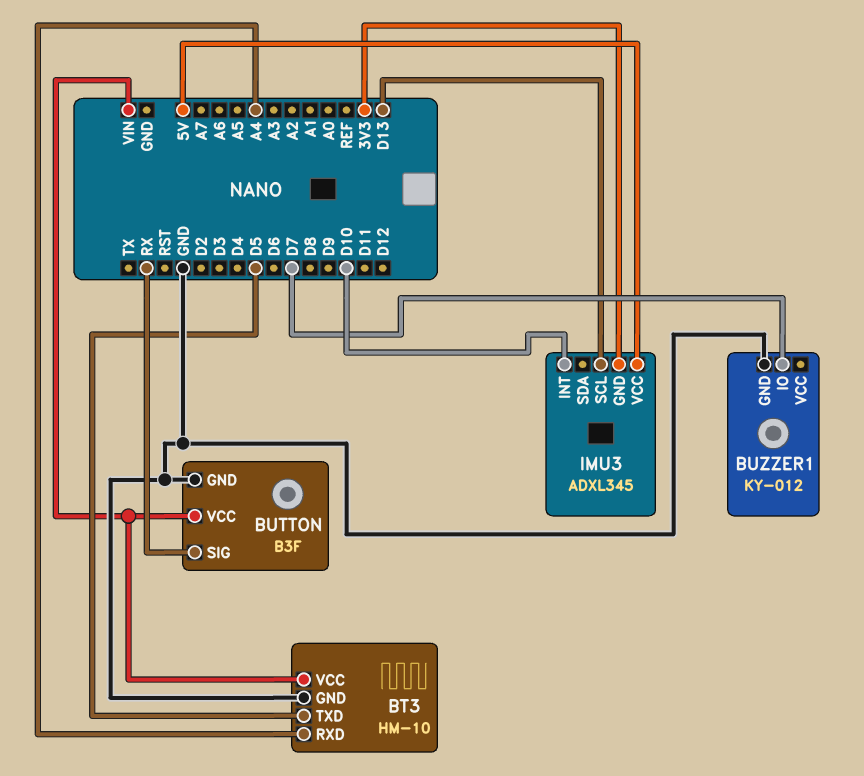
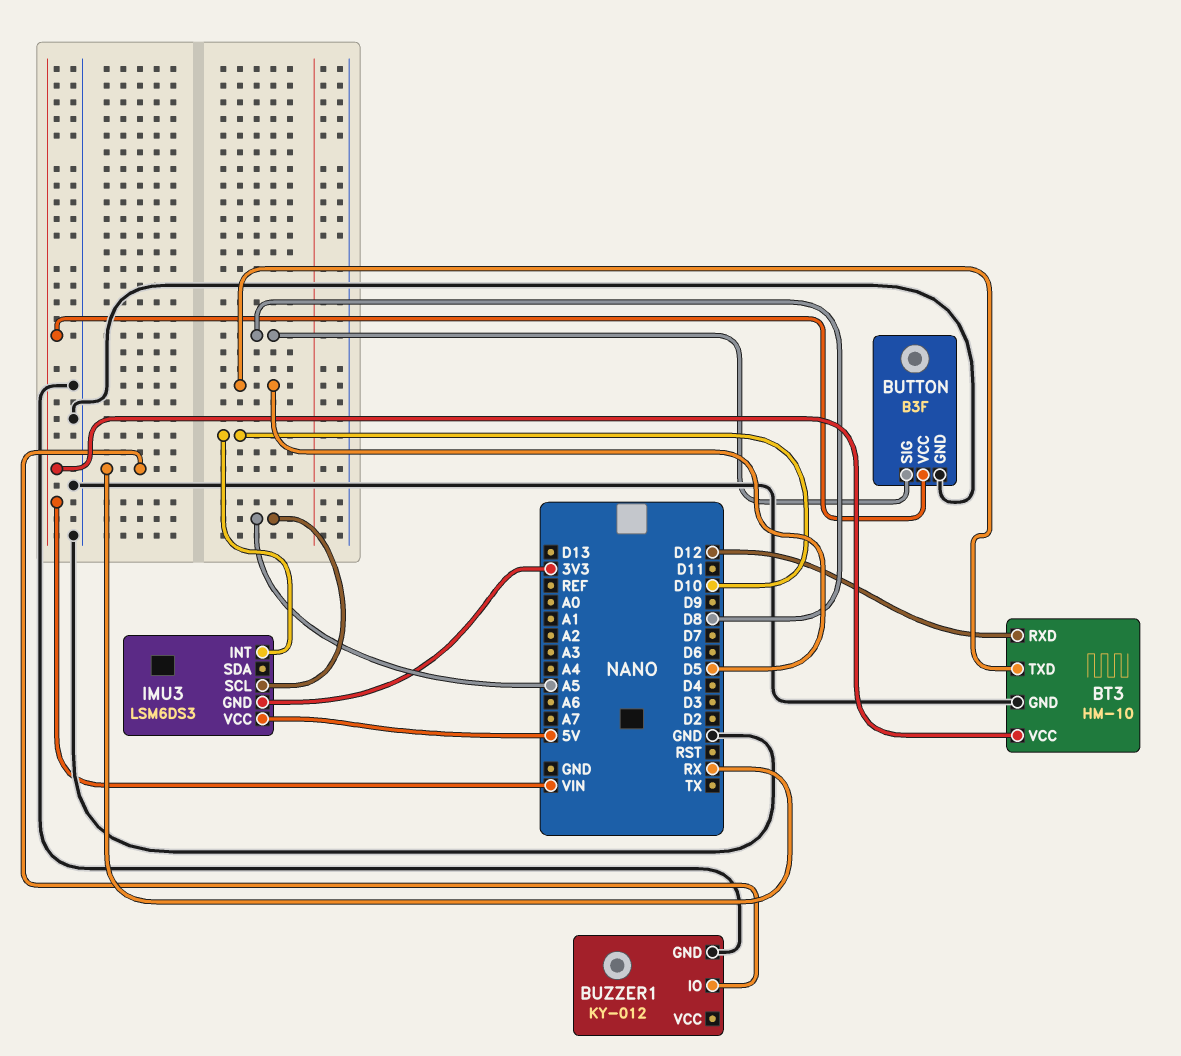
BT3 pin RXD: A4 -> D12
BUTTON pin SIG: RX -> D8
BUZZER1 pin IO: D7 -> RX
IMU3: ADXL345 -> LSM6DS3
IMU3 pin SCL: D13 -> A5

